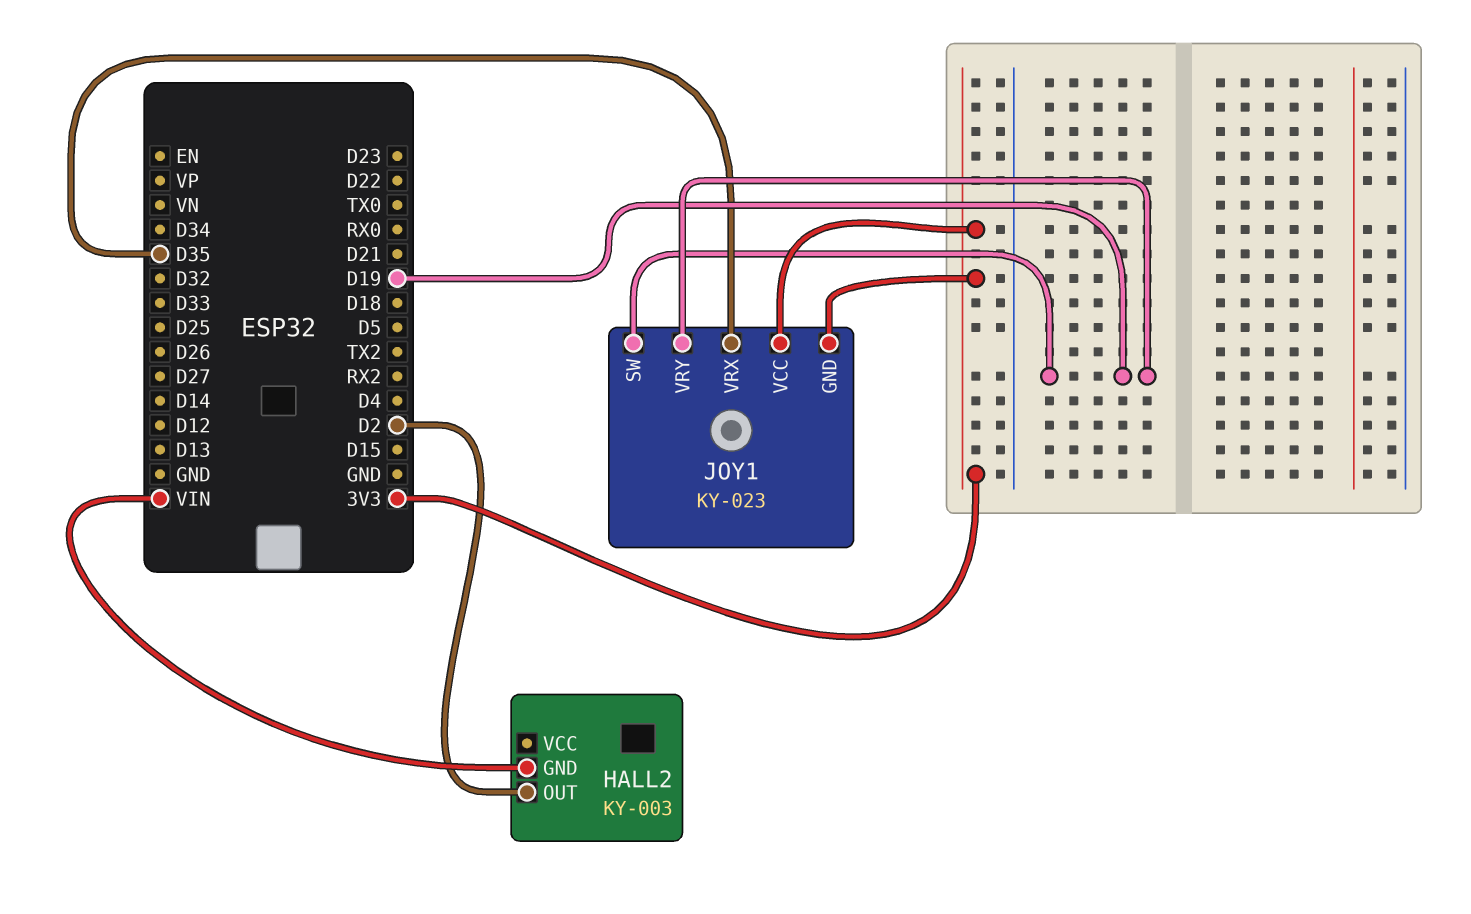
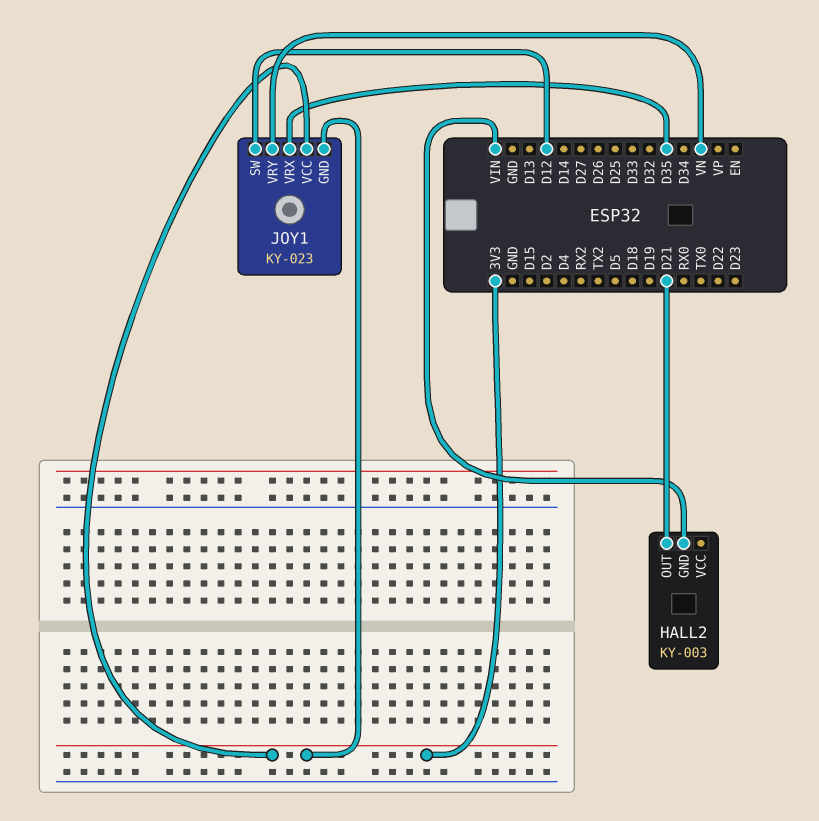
HALL2 pin OUT: D2 -> D21
JOY1 pin SW: D19 -> D12
JOY1 pin VRY: D19 -> VN

